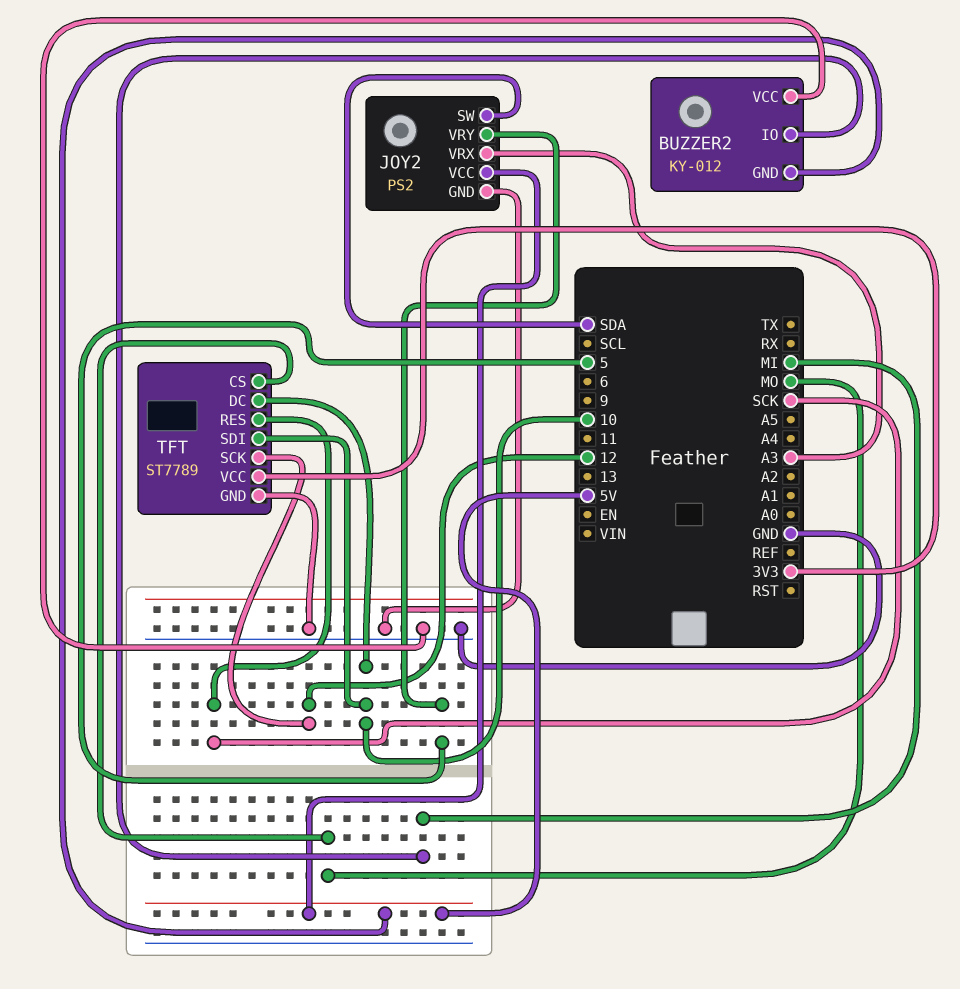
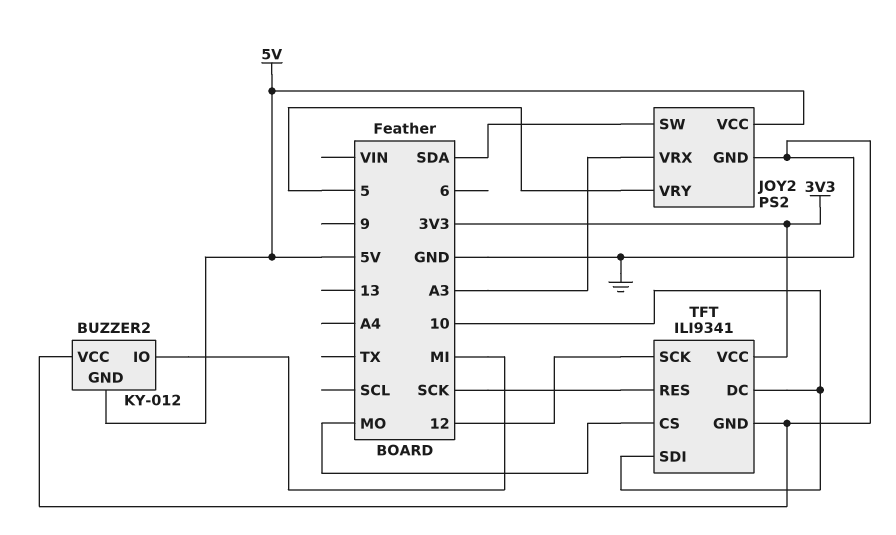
TFT: ST7789 -> ILI9341

